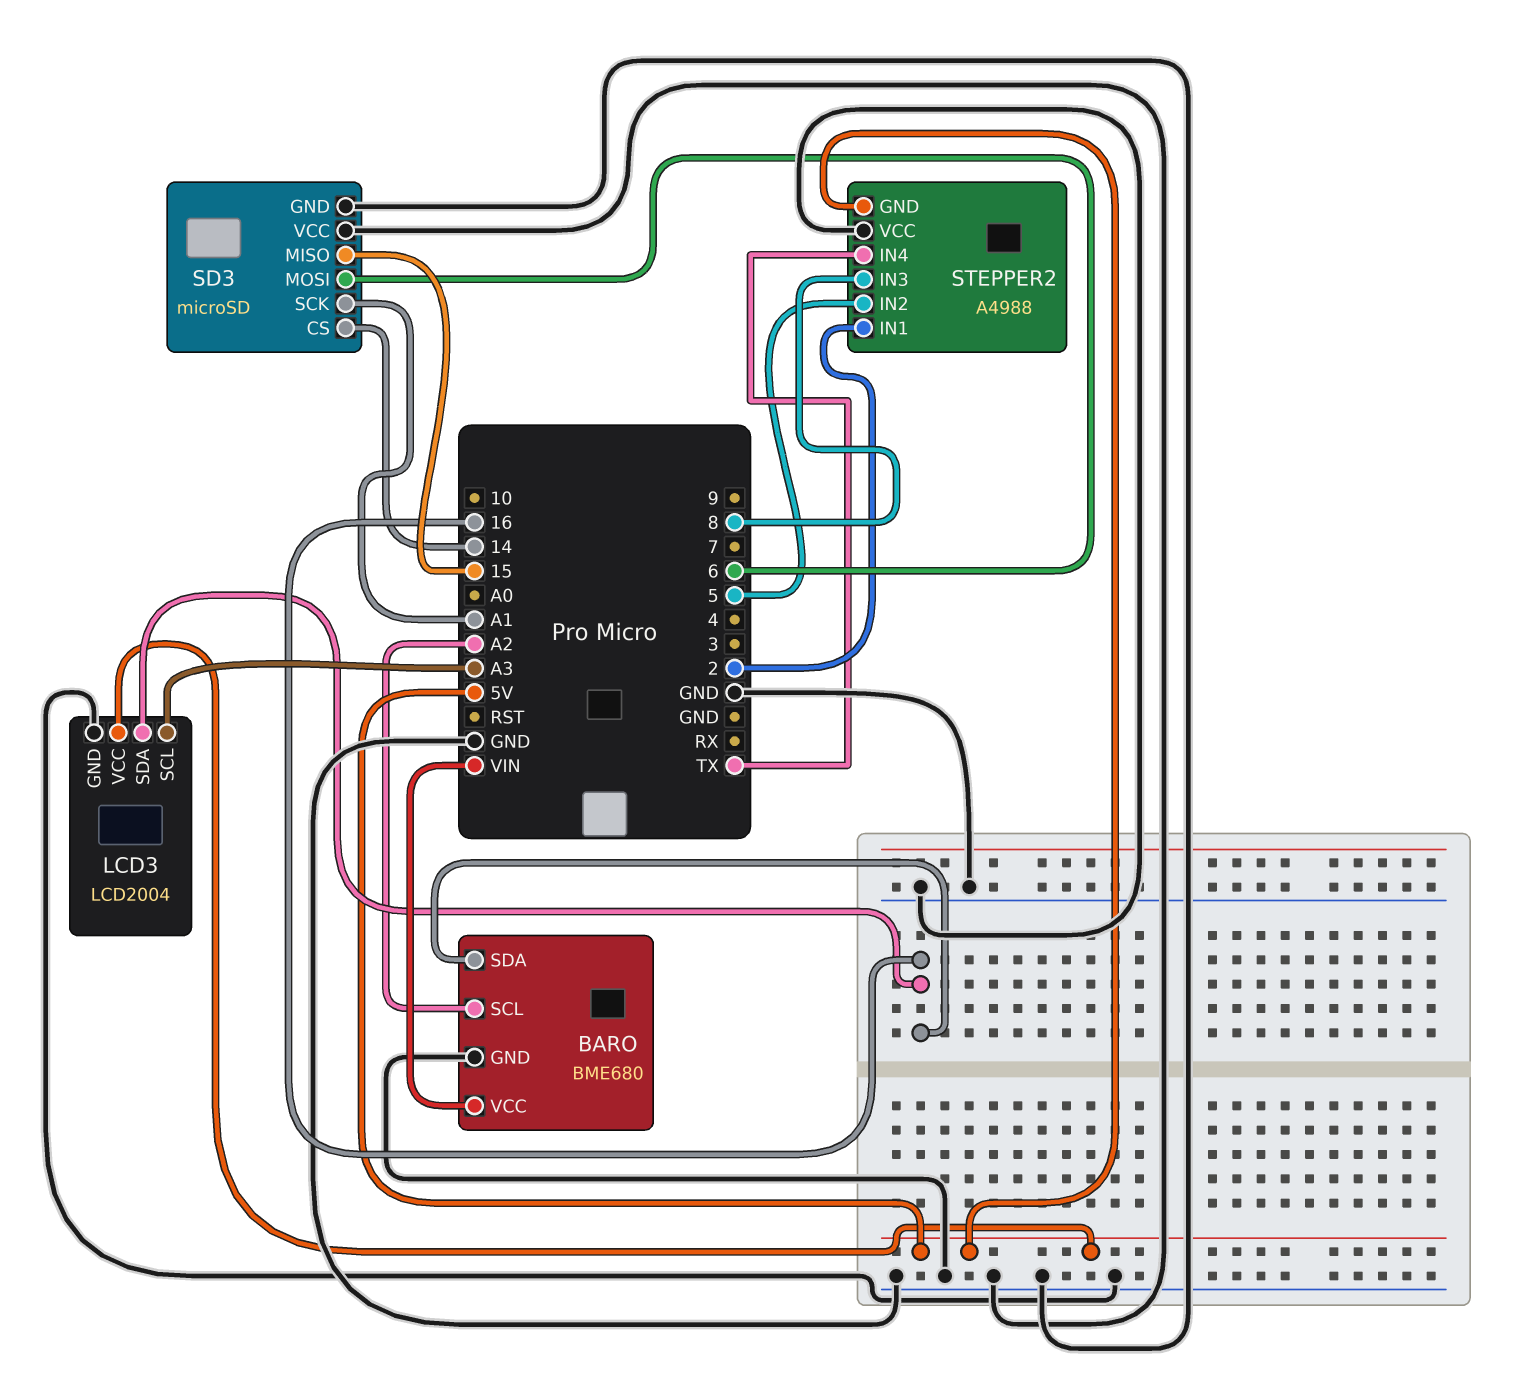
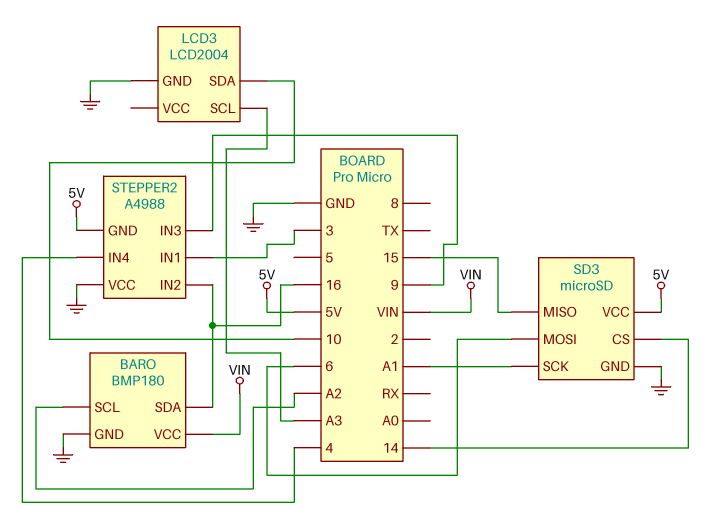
BARO: BME680 -> BMP180
LCD3 pin SDA: 16 -> 10
LCD3 pin VCC: 5V -> none
SD3 pin VCC: GND -> 5V
STEPPER2 pin IN1: 2 -> 3
STEPPER2 pin IN2: 5 -> 16
STEPPER2 pin IN3: 8 -> 9
STEPPER2 pin IN4: TX -> 4

